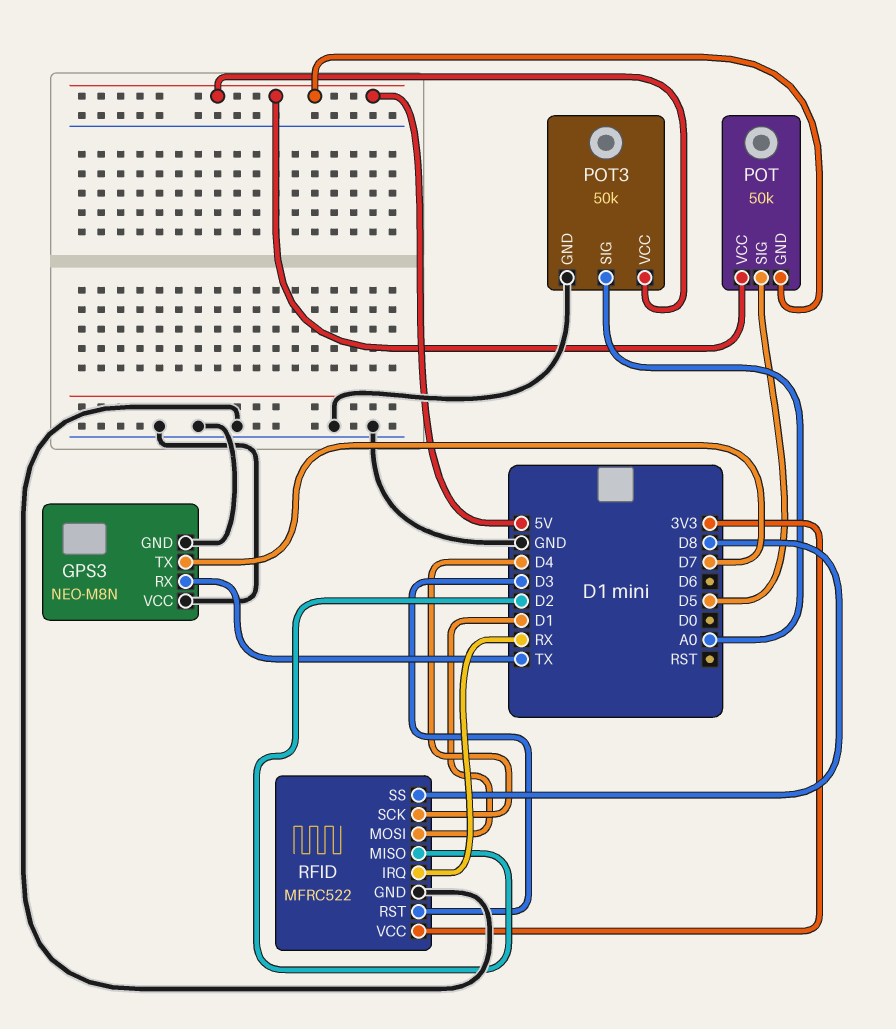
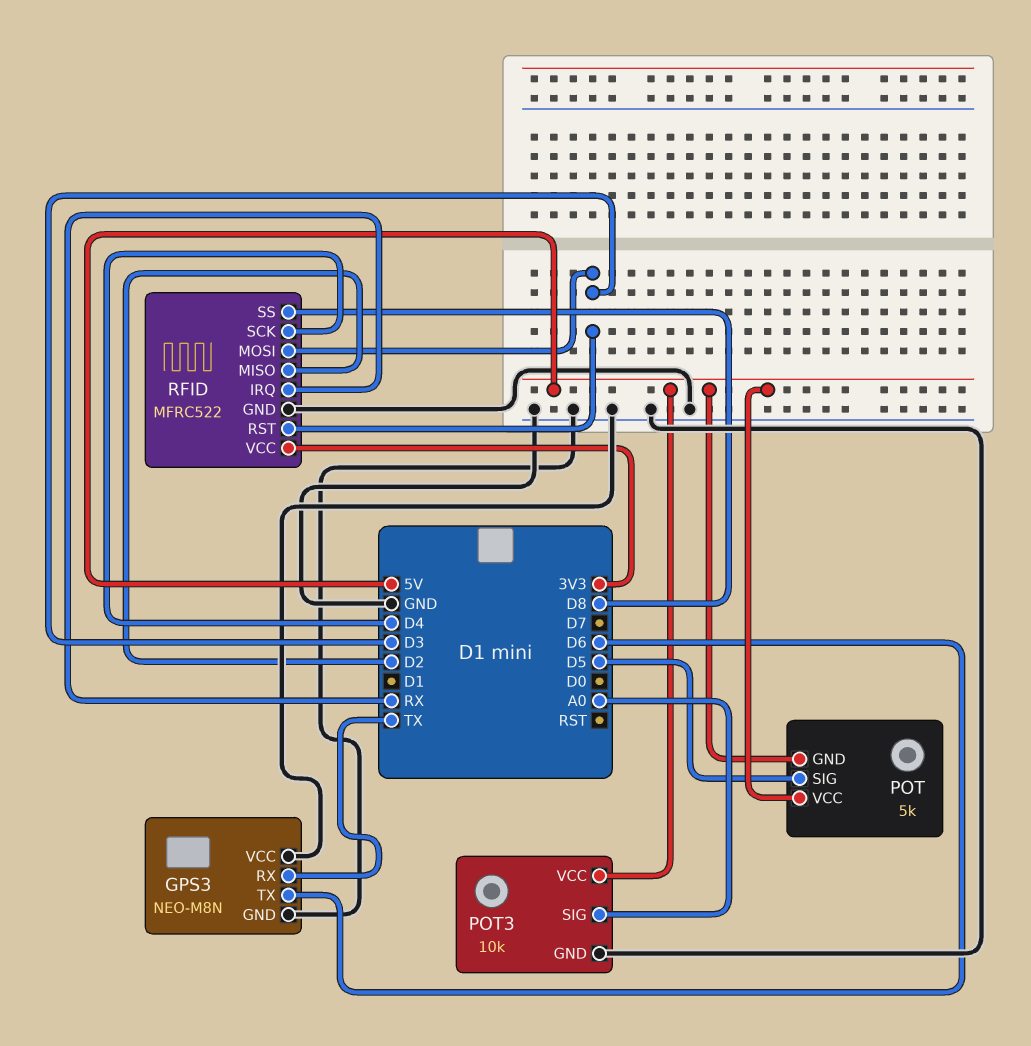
GPS3 pin TX: D7 -> D6
POT: 50k -> 5k
POT3: 50k -> 10k
RFID pin MOSI: D1 -> D3

